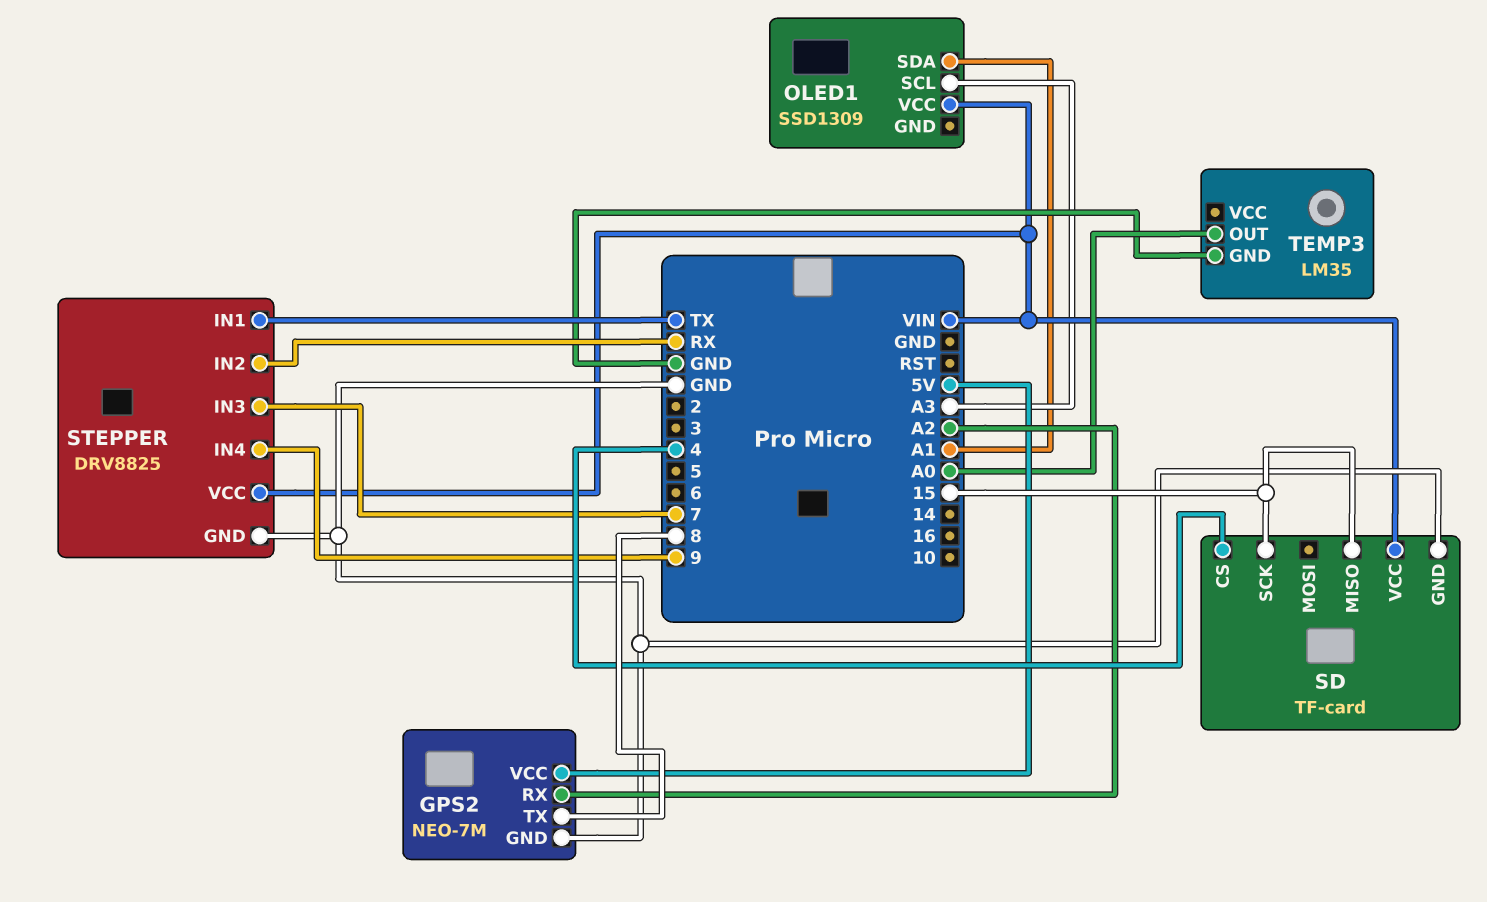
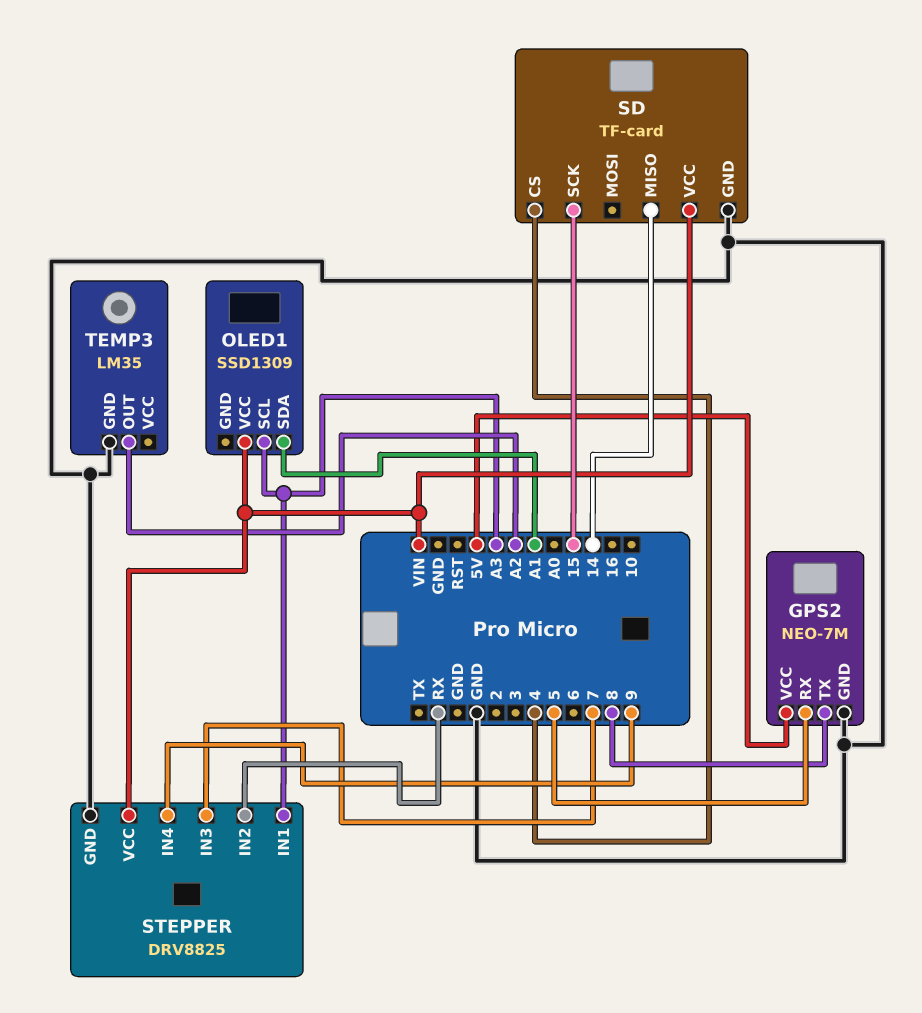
GPS2 pin RX: A2 -> 5
SD pin MISO: 15 -> 14
STEPPER pin IN1: TX -> A3
TEMP3 pin OUT: A0 -> A2

